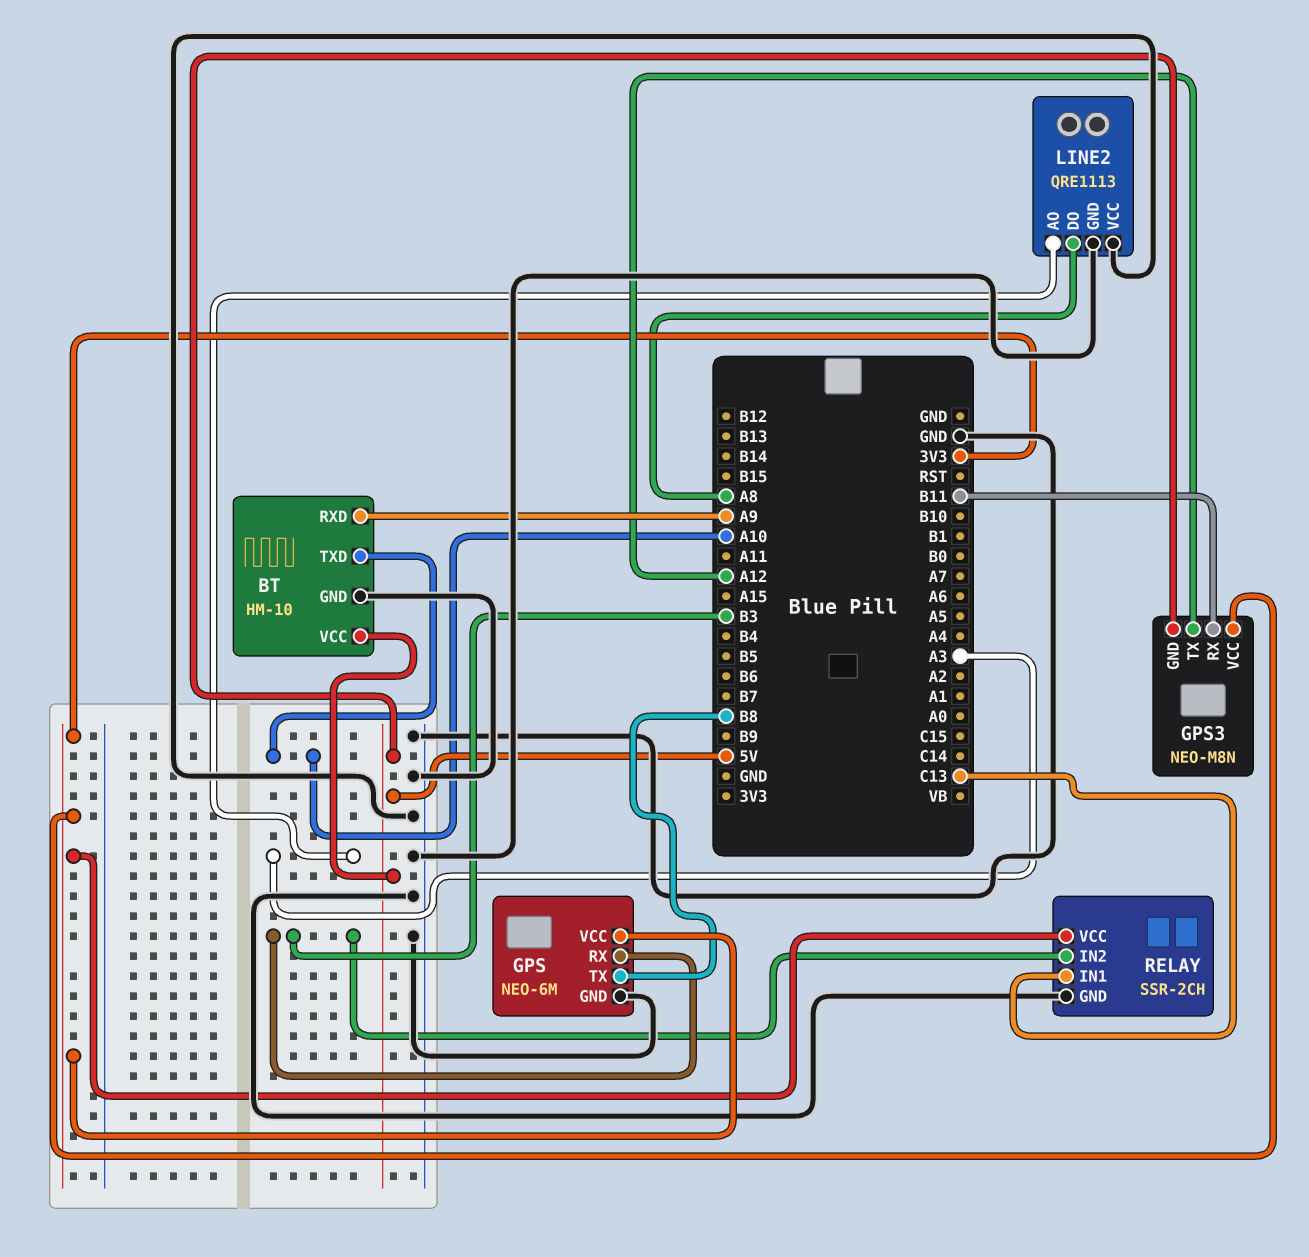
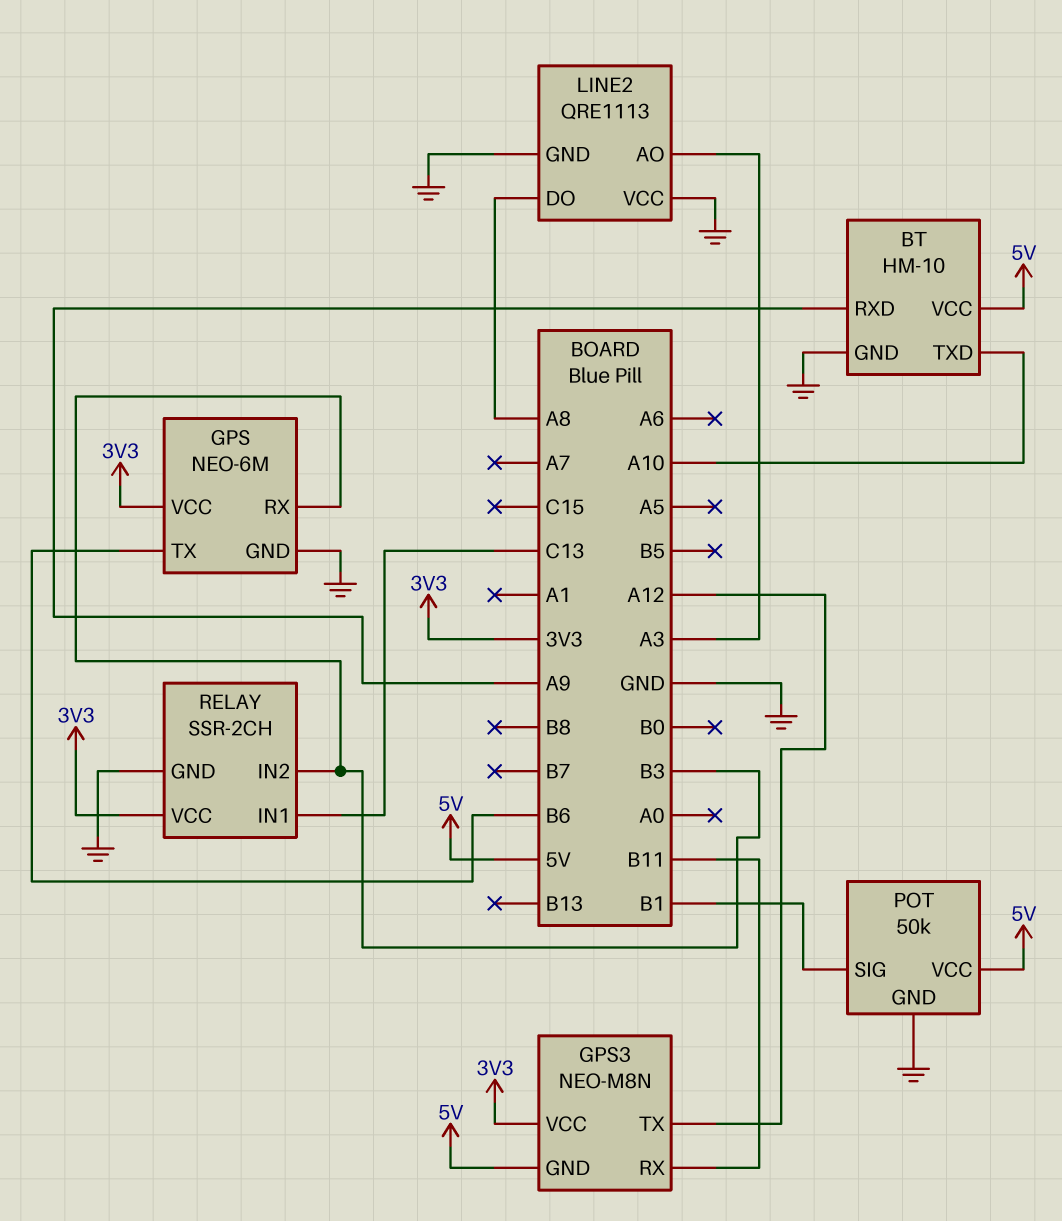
GPS pin TX: B8 -> B6
POT: none -> 50k
POT pin GND: none -> GND
POT pin SIG: none -> B1
POT pin VCC: none -> 5V

